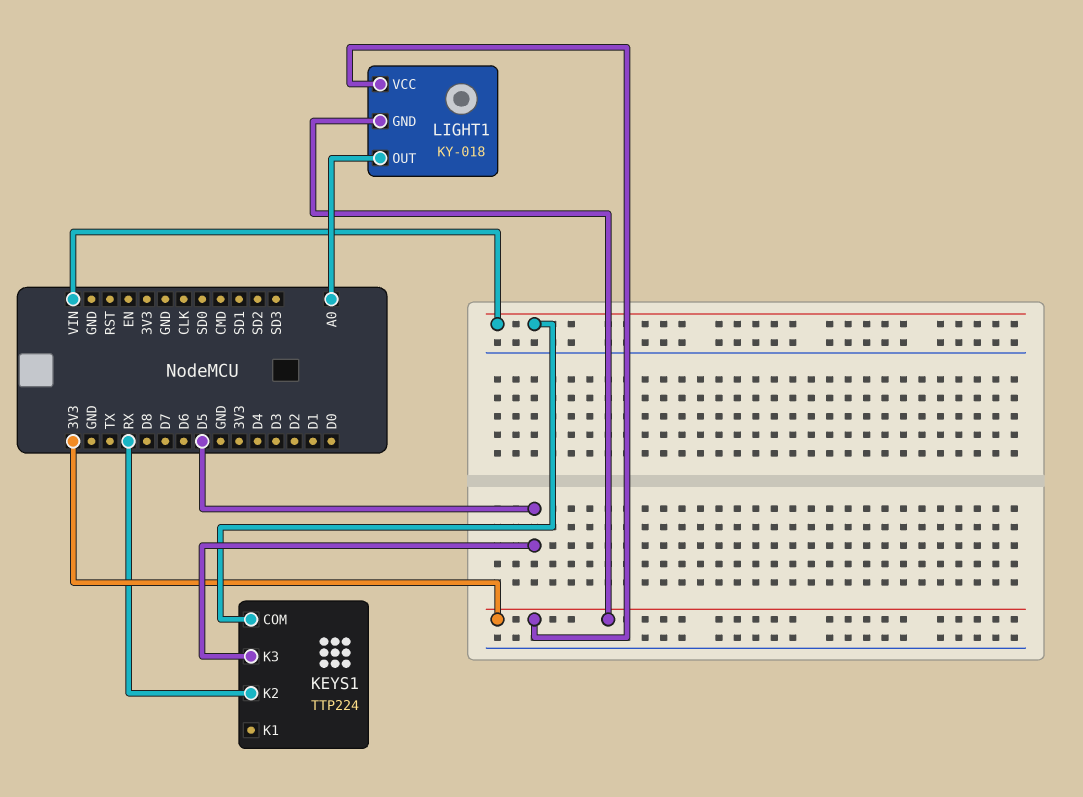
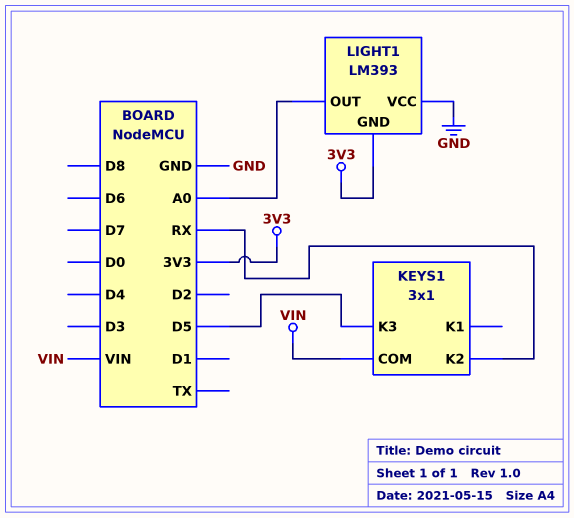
KEYS1: TTP224 -> 3x1
LIGHT1: KY-018 -> LM393
LIGHT1 pin VCC: 3V3 -> GND

